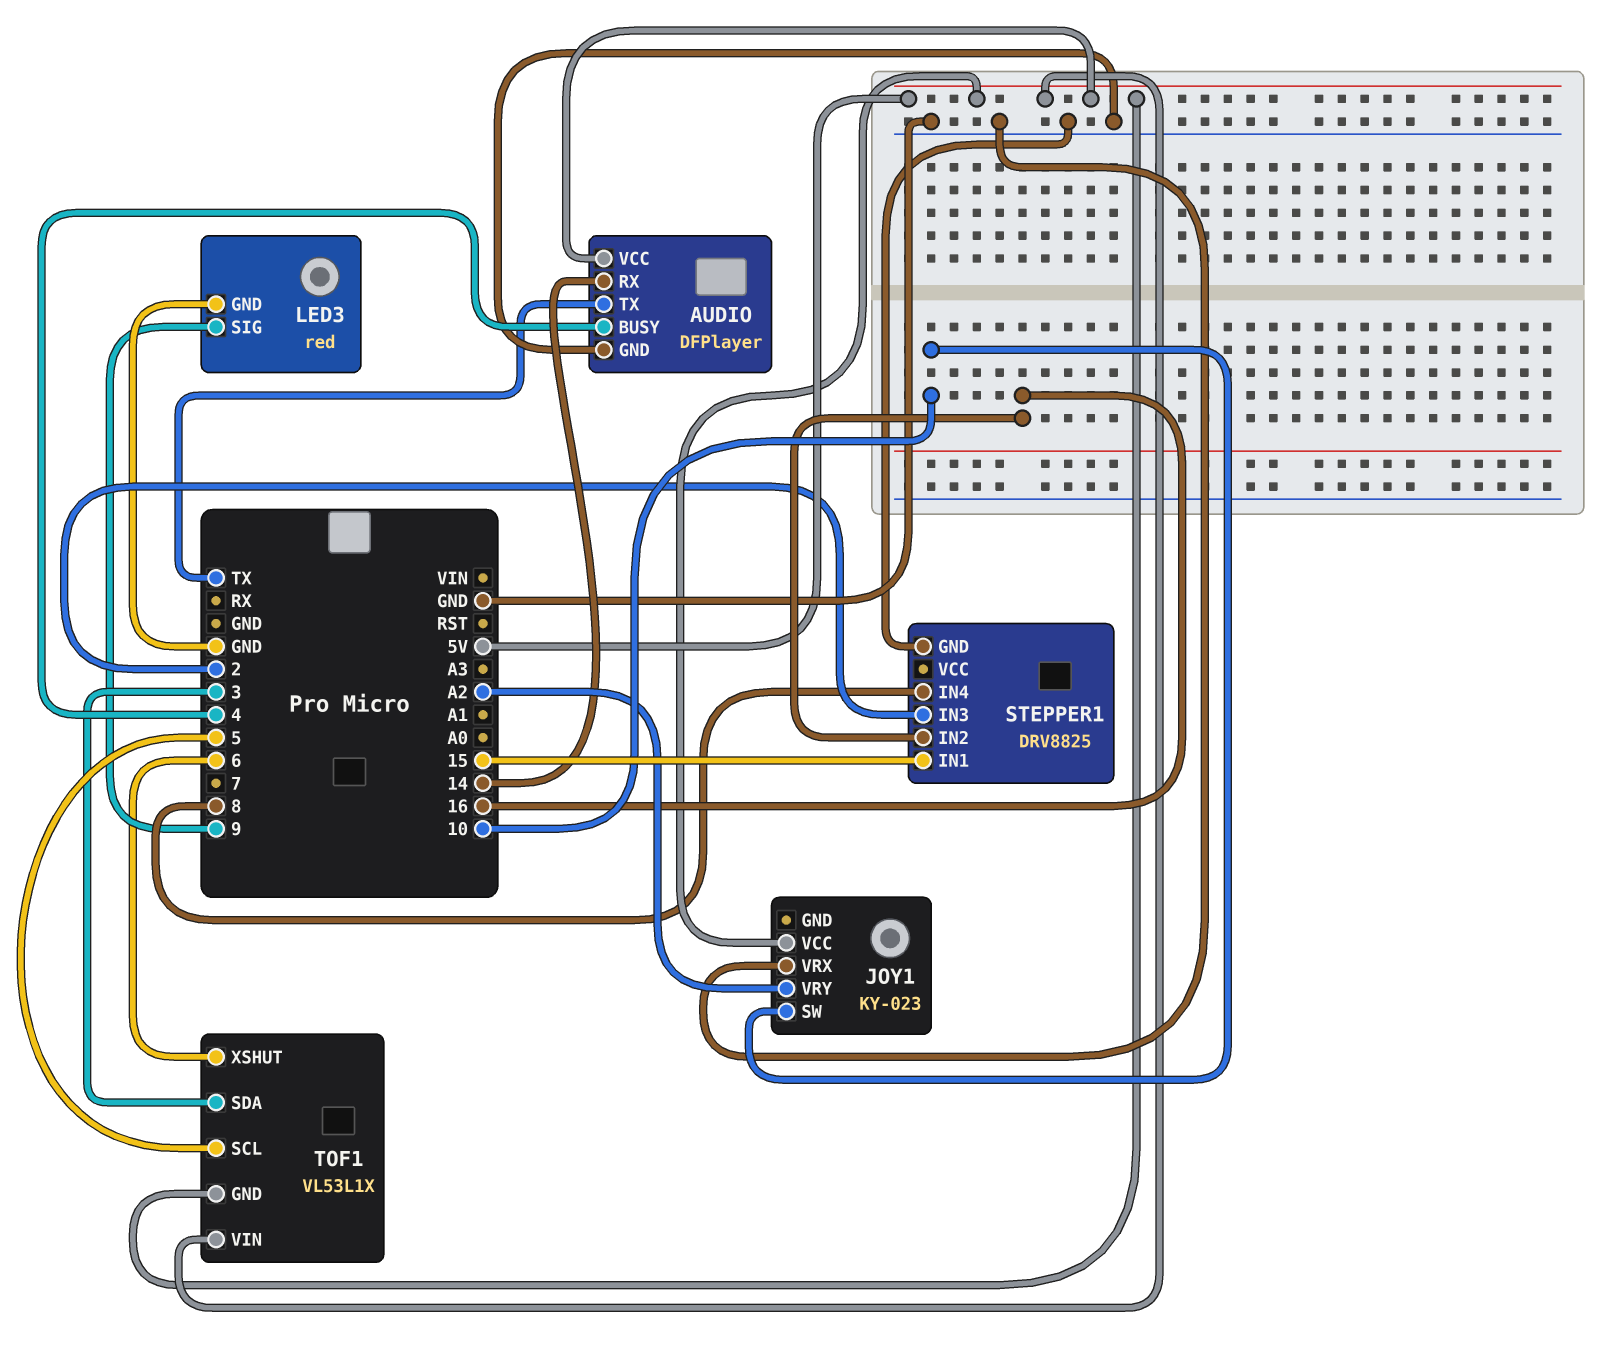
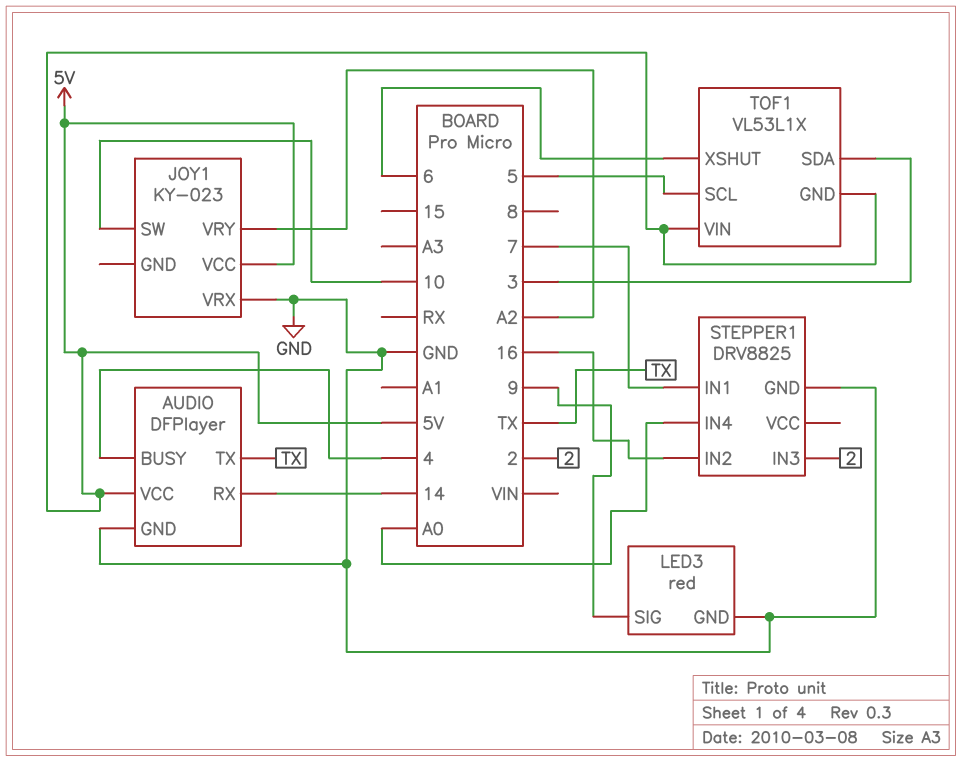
STEPPER1 pin IN1: 15 -> 7
STEPPER1 pin IN4: 8 -> A0

